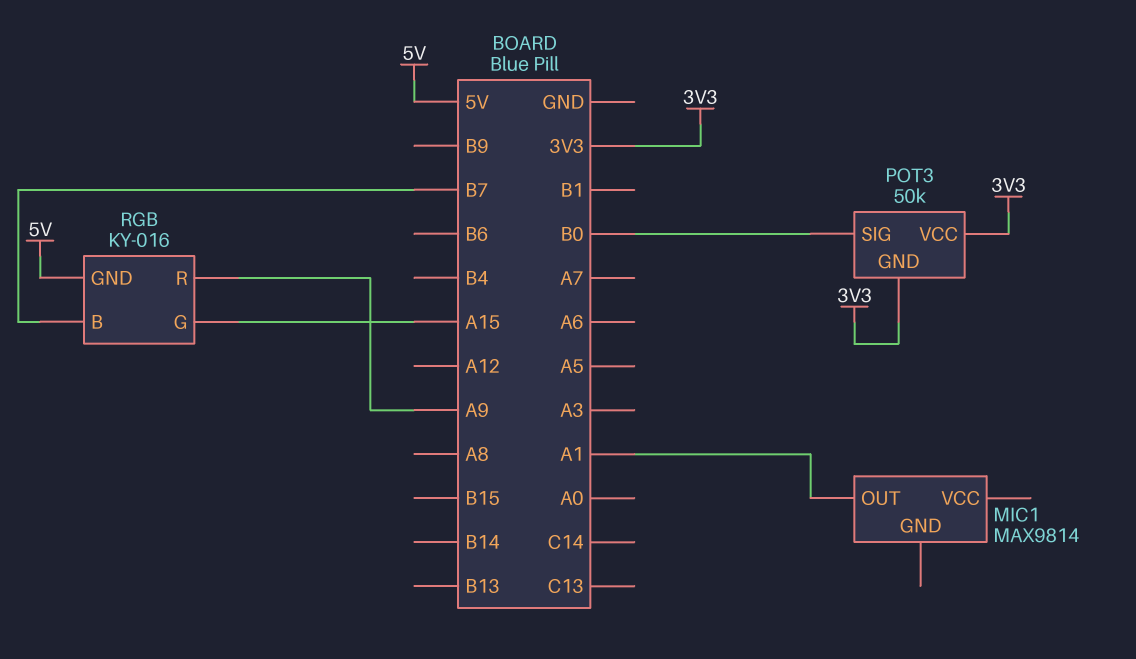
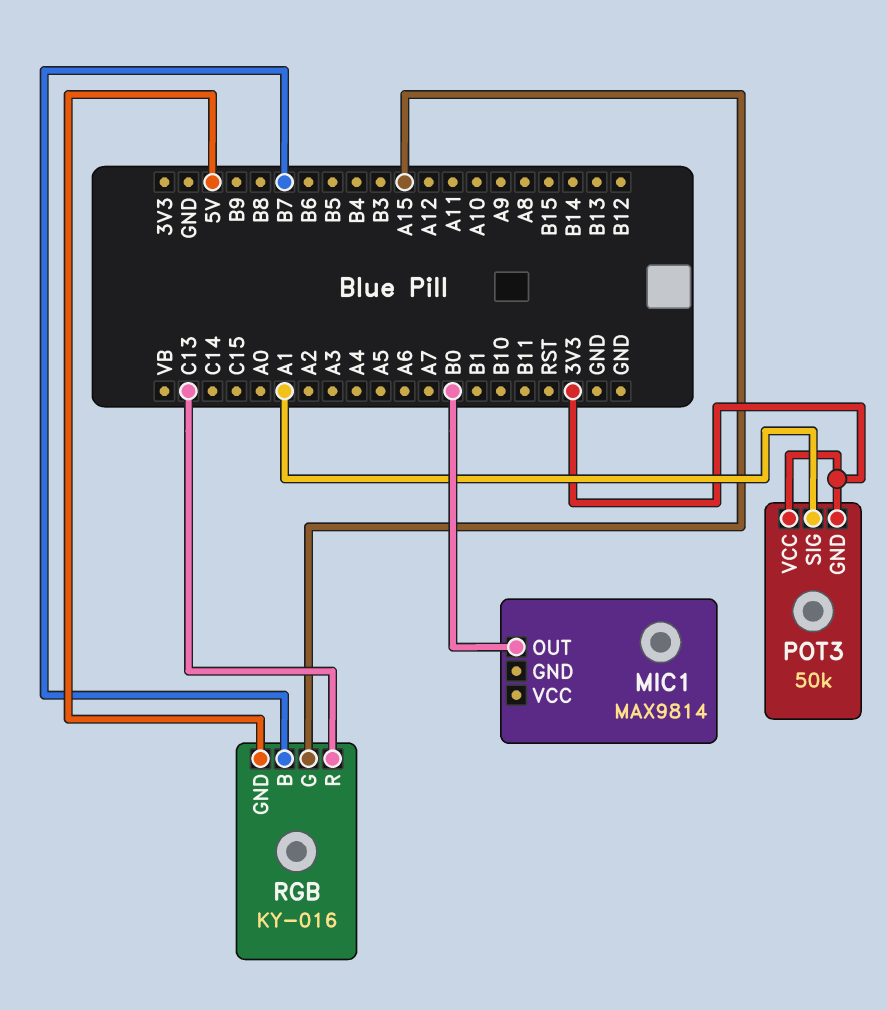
MIC1 pin OUT: A1 -> B0
POT3 pin SIG: B0 -> A1
RGB pin R: A9 -> C13

